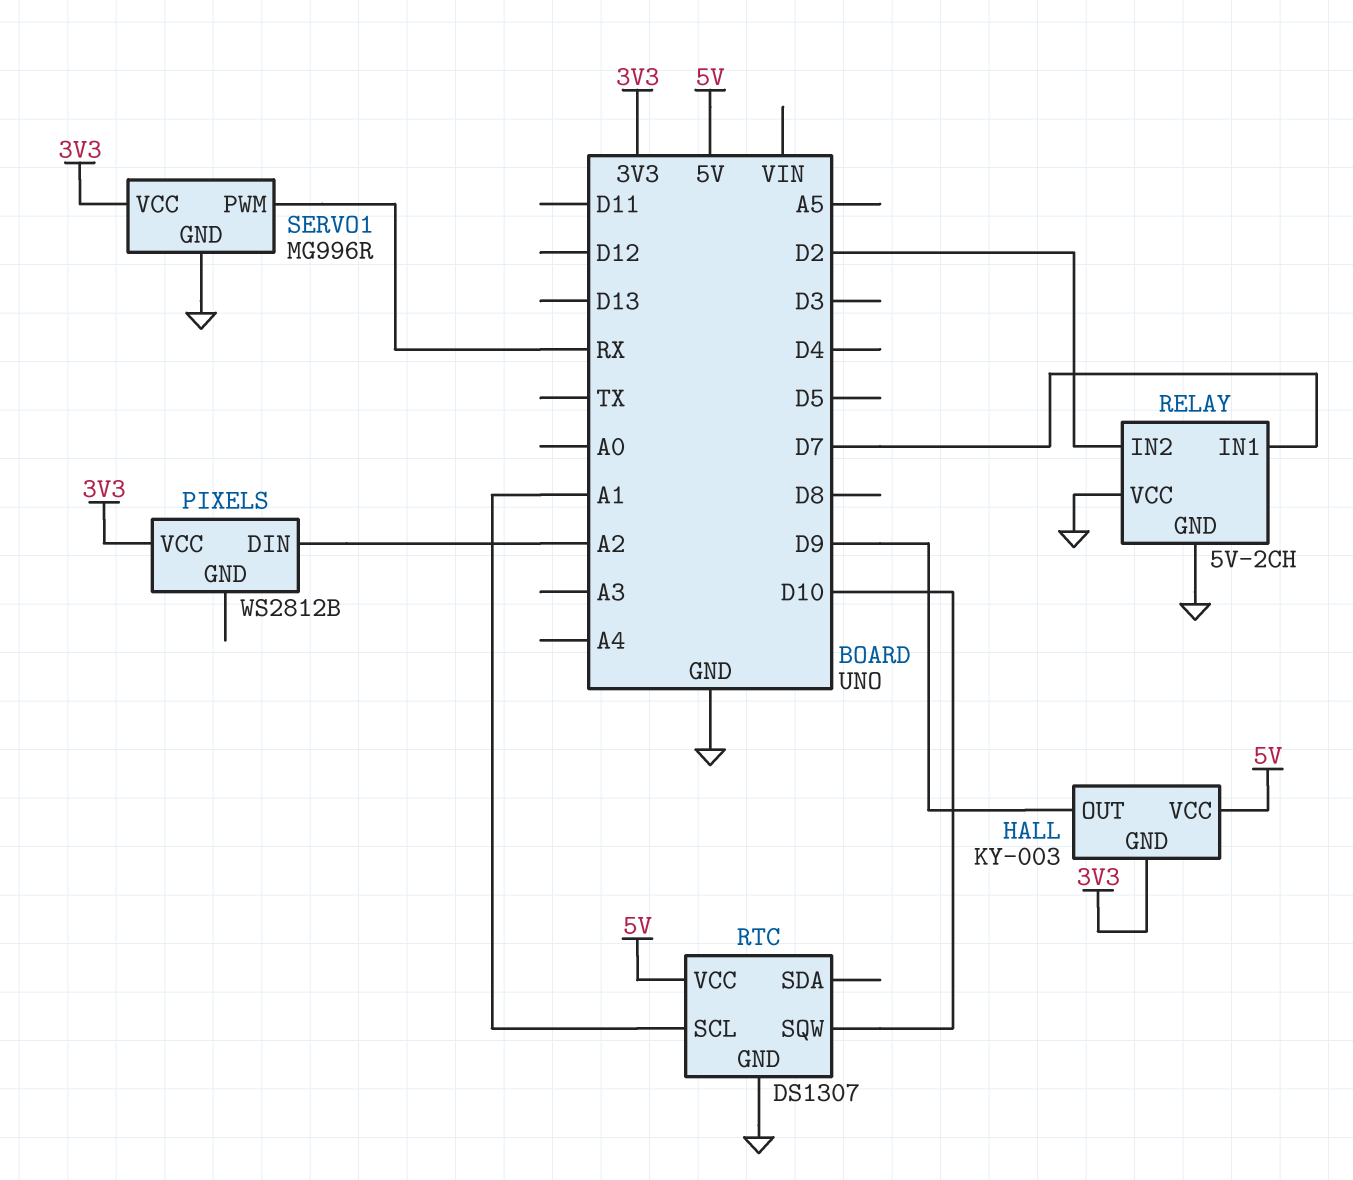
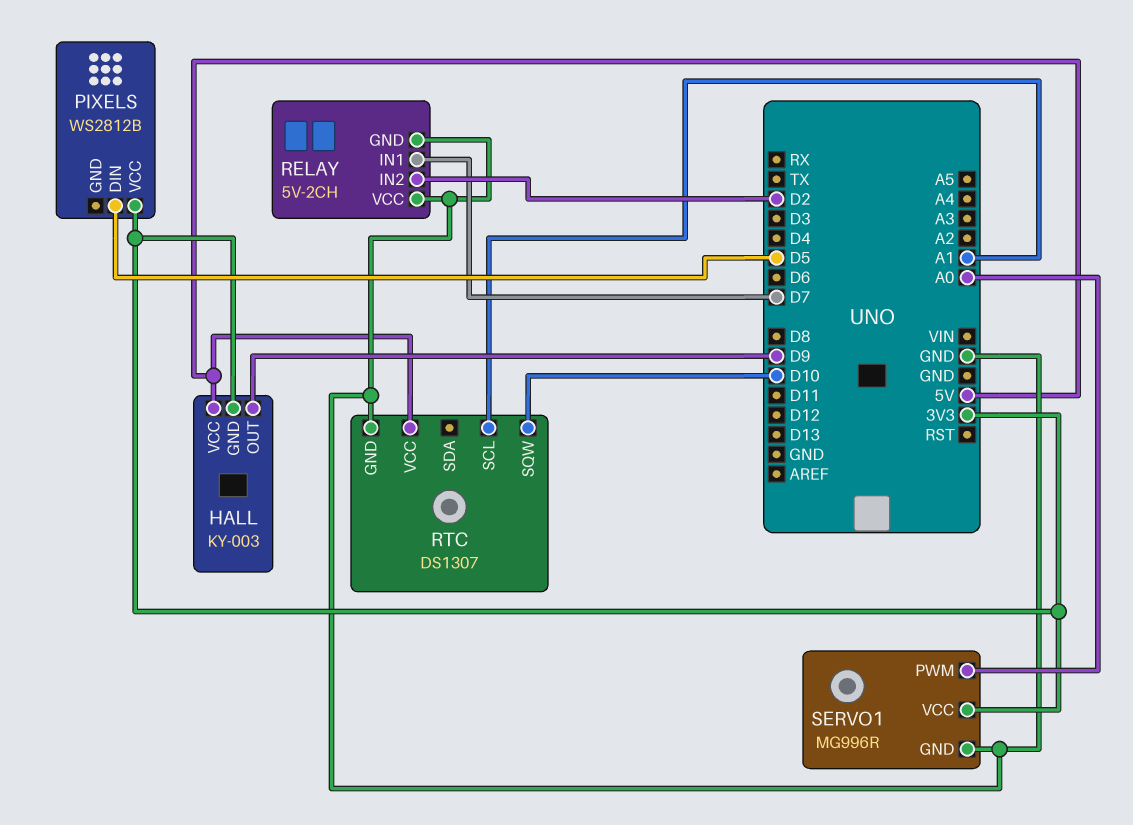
PIXELS pin DIN: A2 -> D5
SERVO1 pin PWM: RX -> A0

